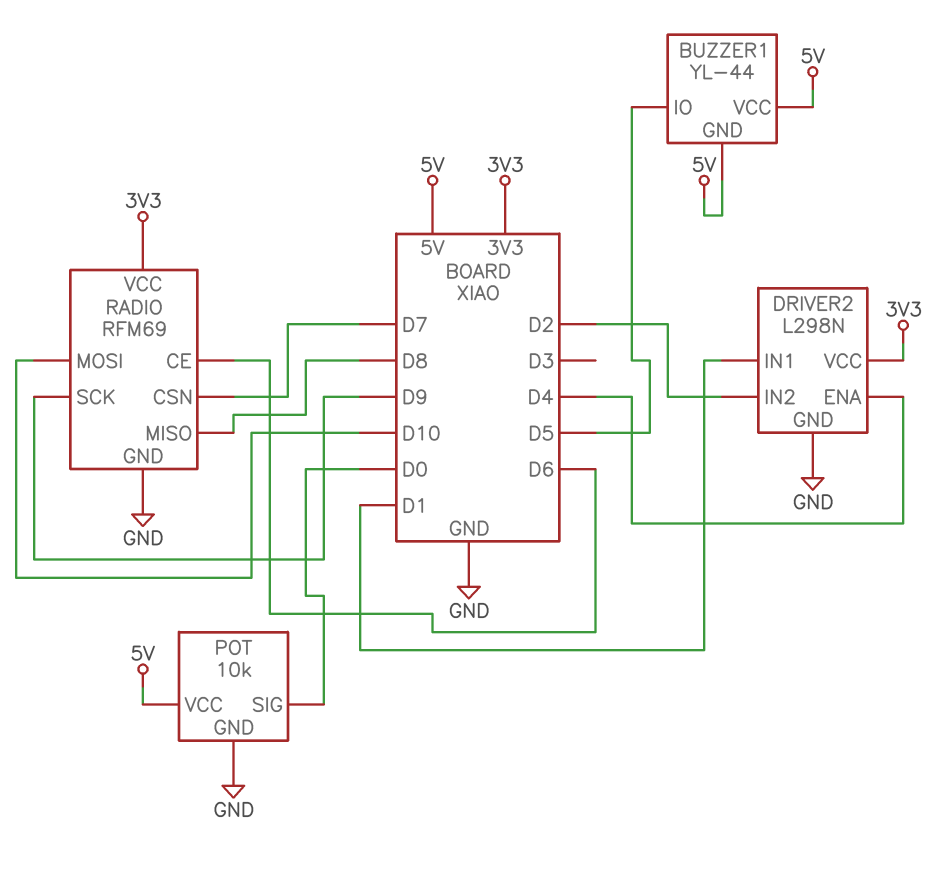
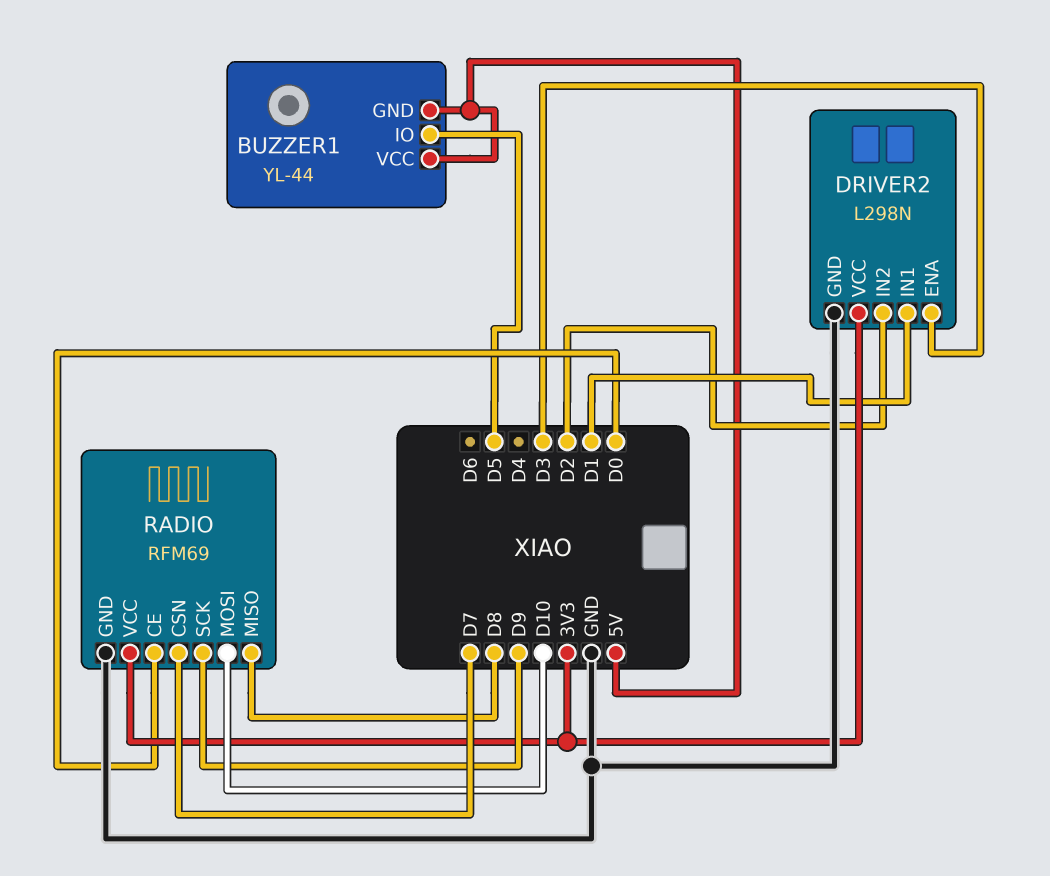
DRIVER2 pin ENA: D4 -> D3
POT: 10k -> none
POT pin GND: GND -> none
POT pin SIG: D0 -> none
POT pin VCC: 5V -> none
RADIO pin CE: D6 -> D0

